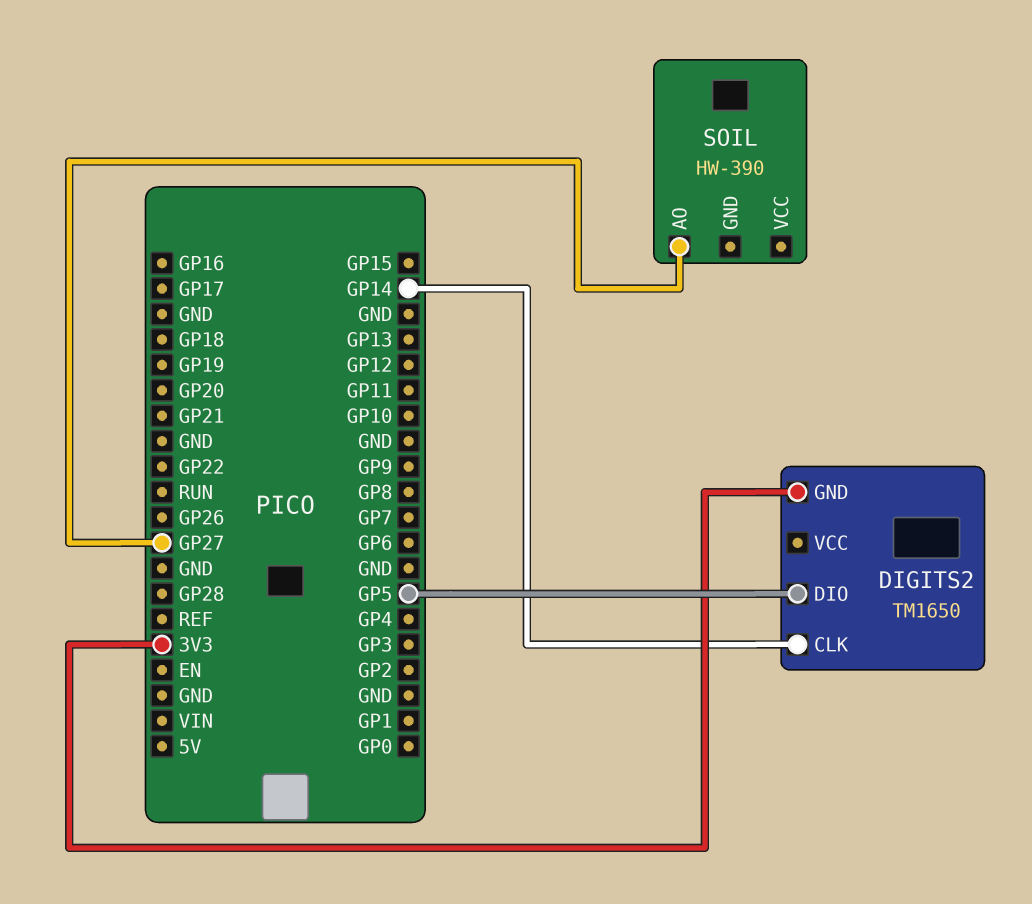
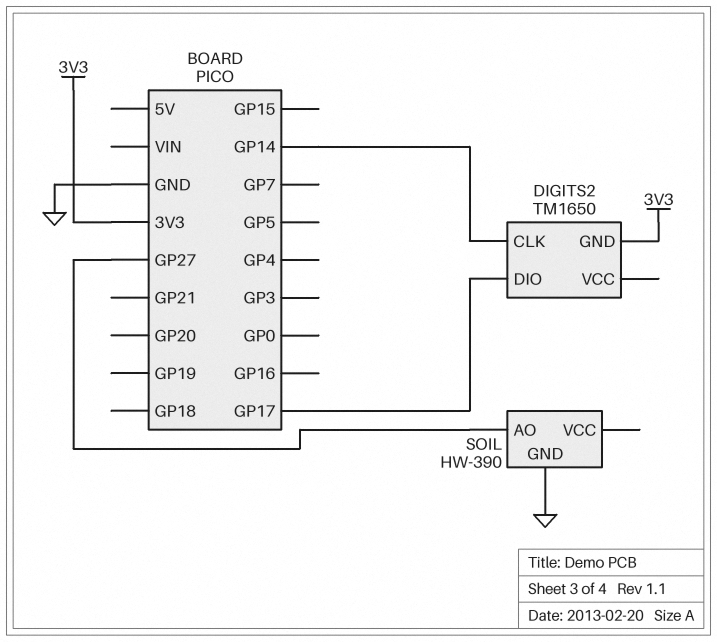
DIGITS2 pin DIO: GP5 -> GP17
SOIL pin GND: none -> GND

